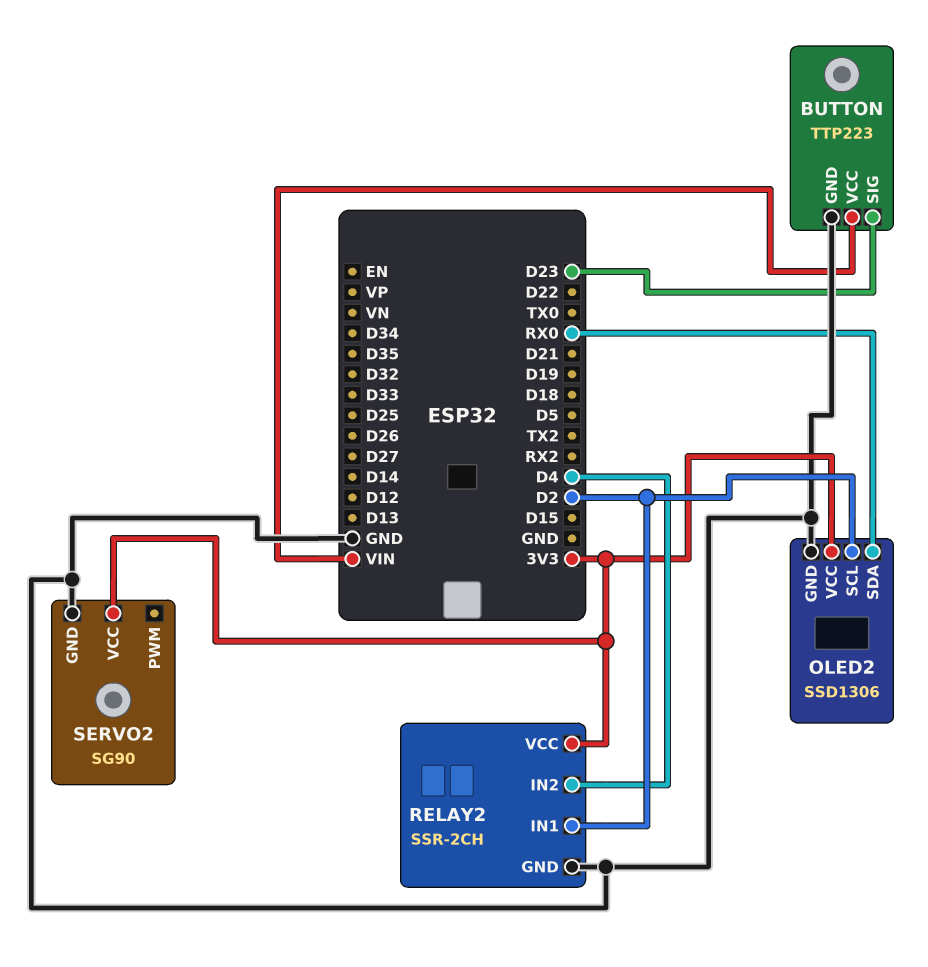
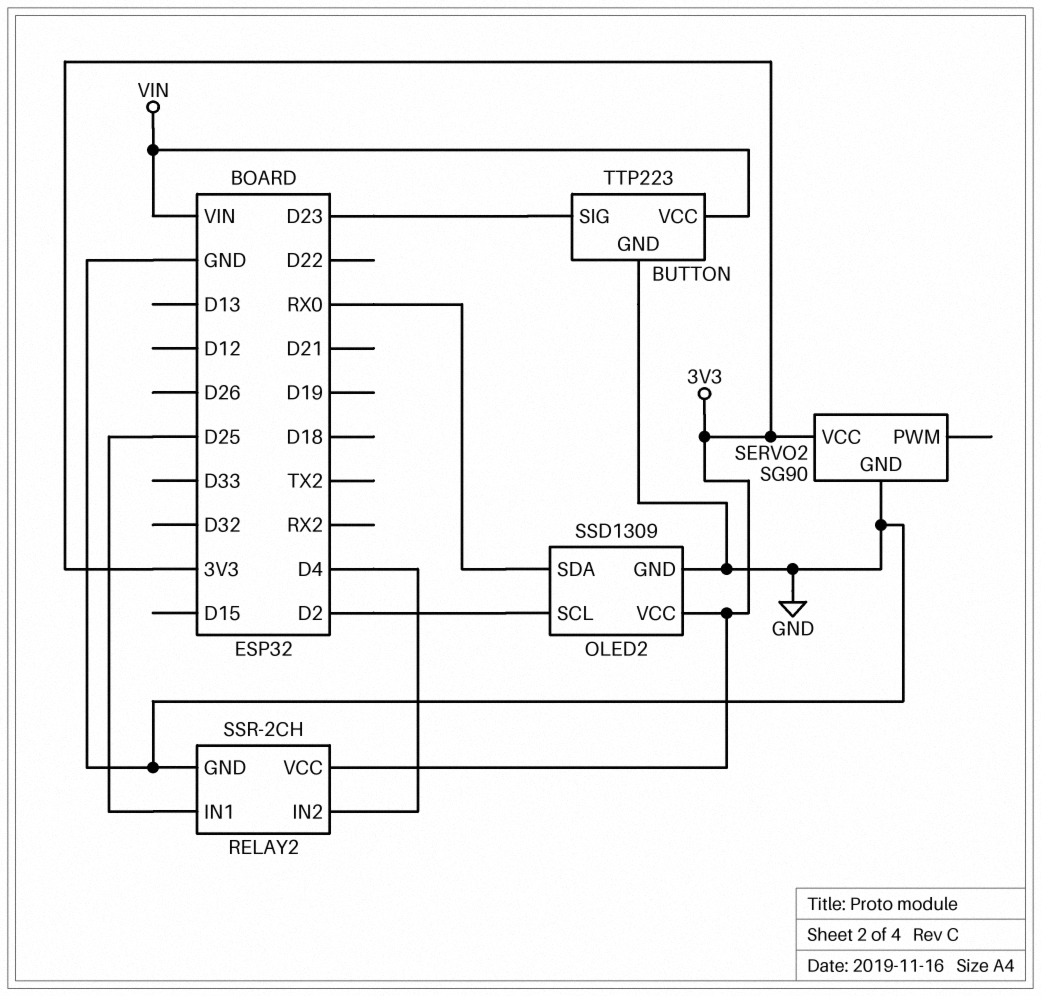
OLED2: SSD1306 -> SSD1309
RELAY2 pin IN1: D2 -> D25

